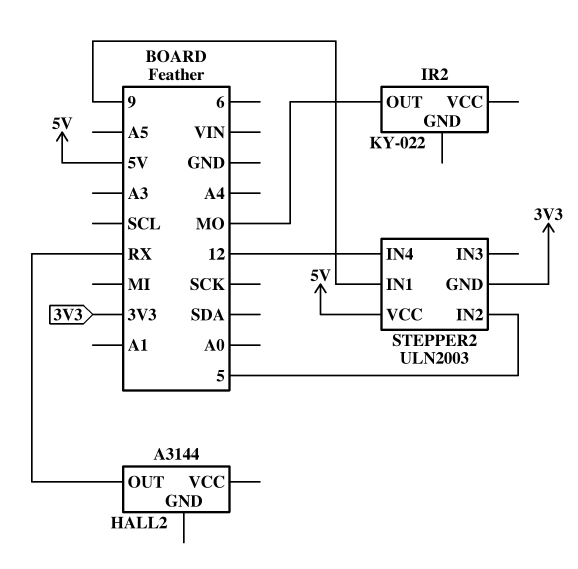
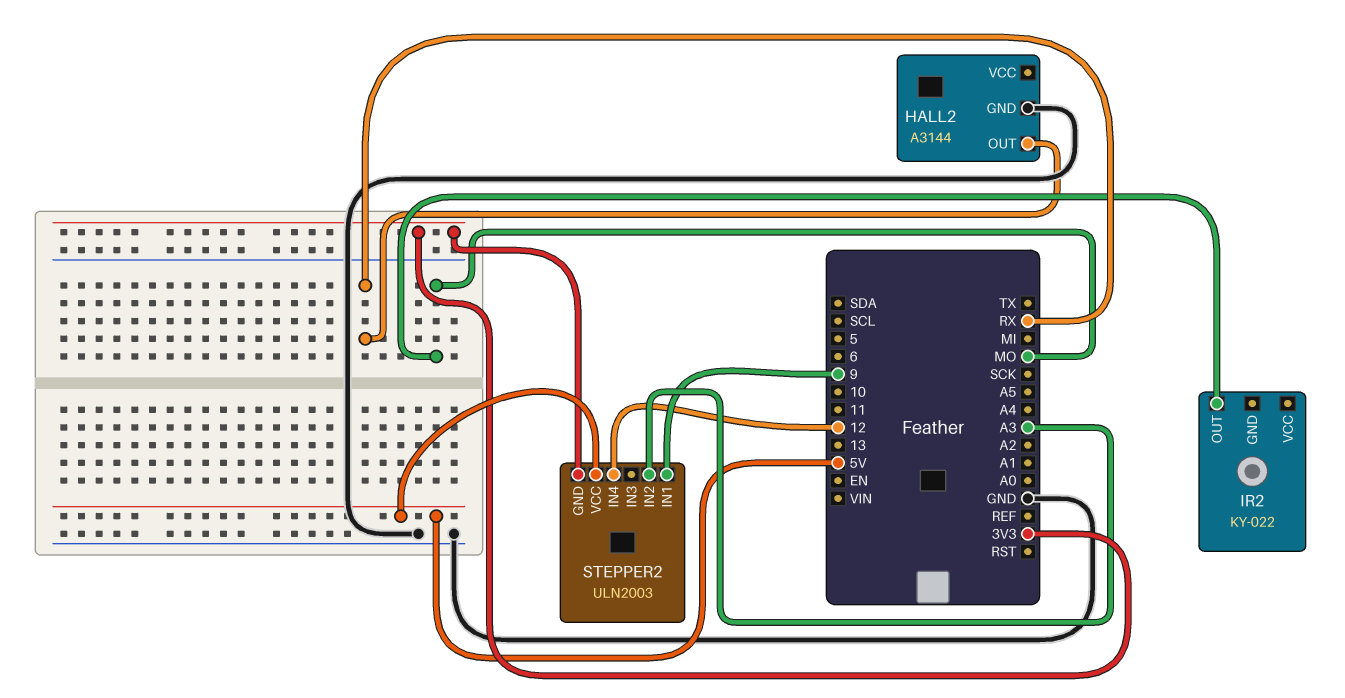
HALL2 pin GND: none -> GND
STEPPER2 pin IN2: 5 -> A3

